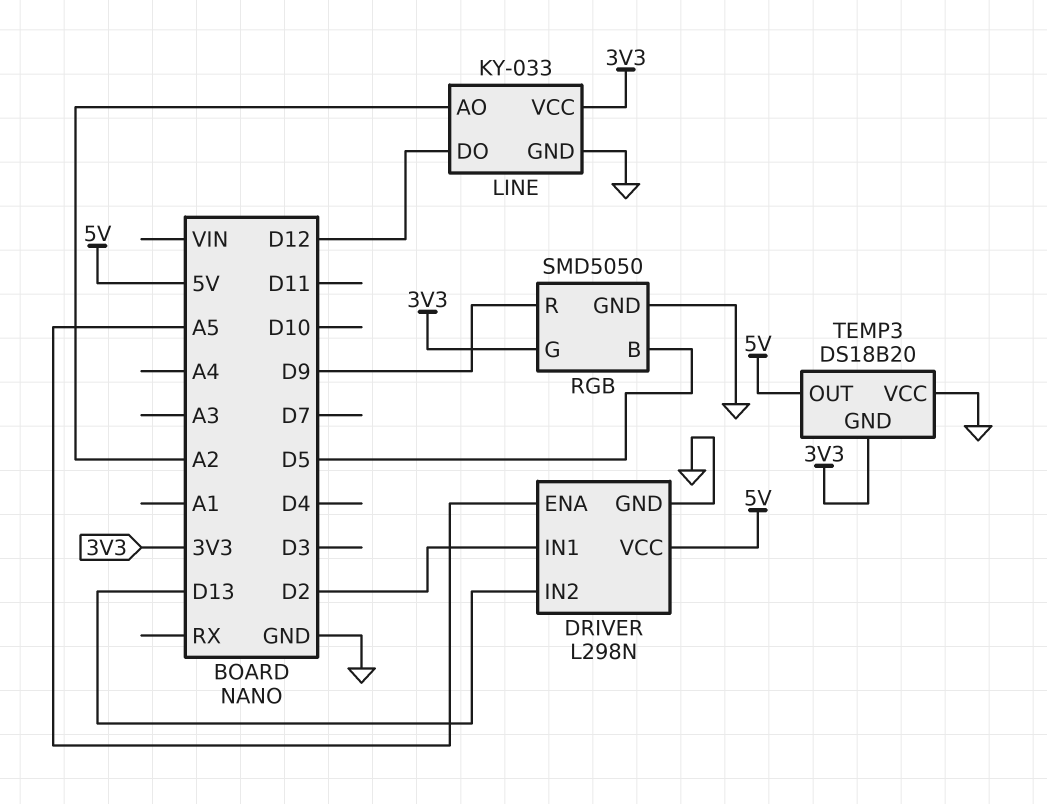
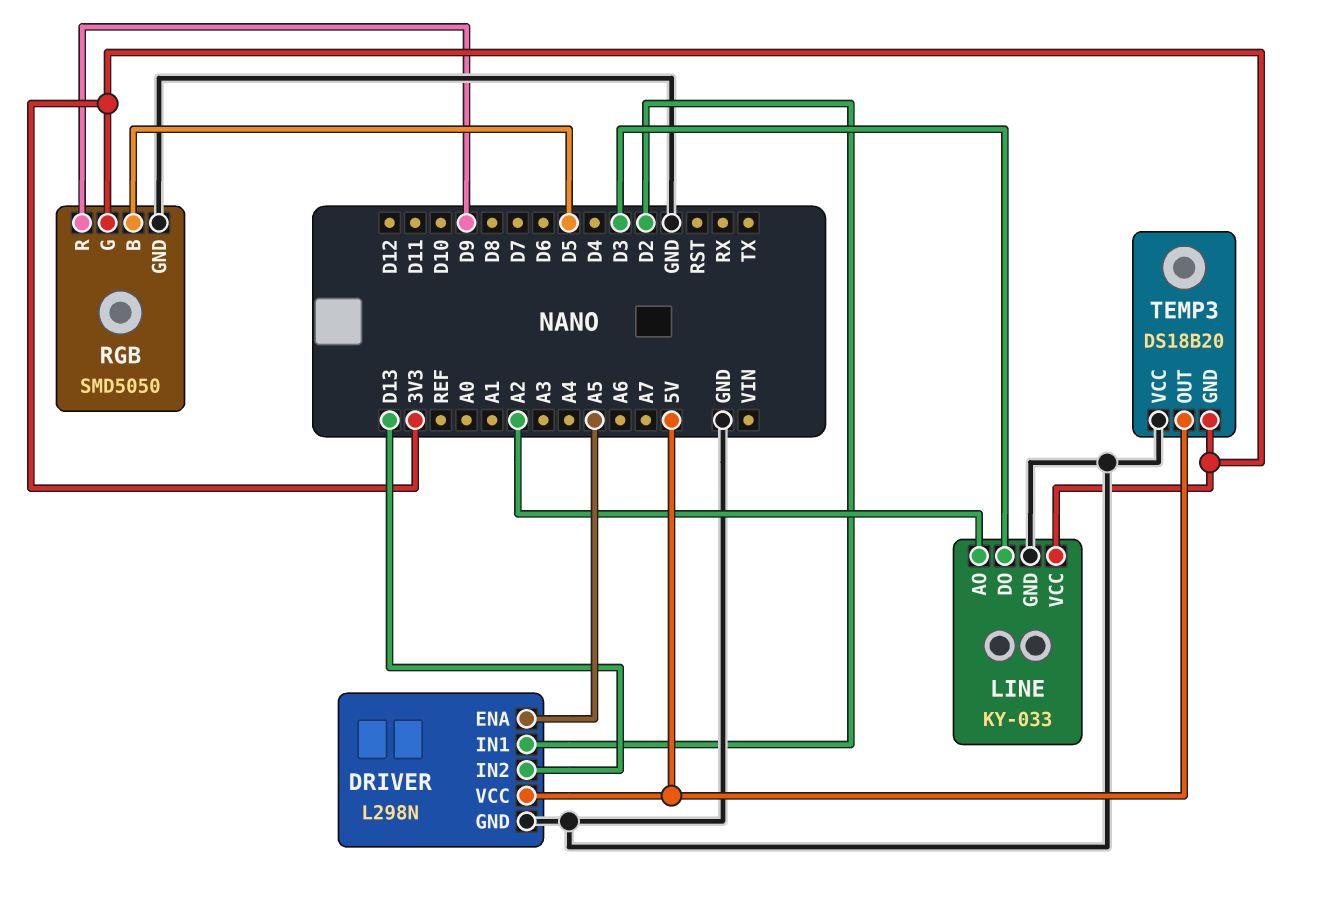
LINE pin DO: D12 -> D3

